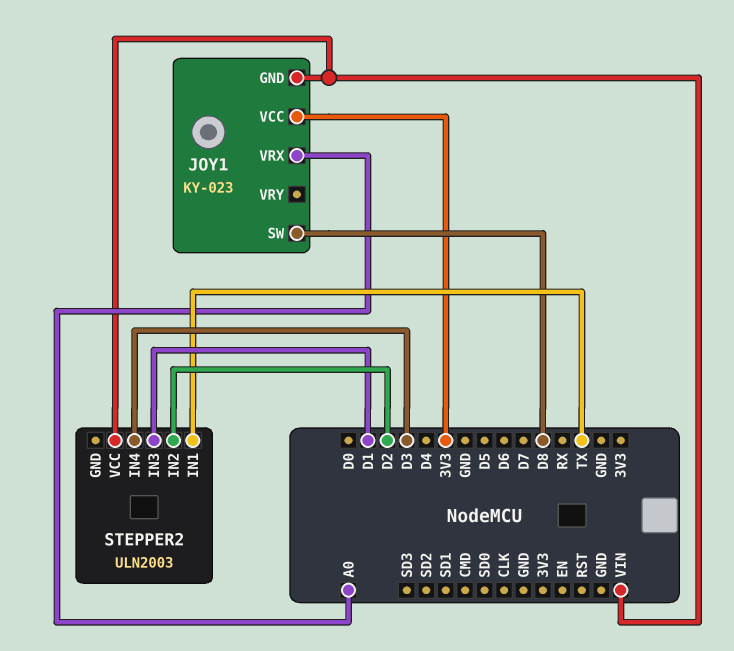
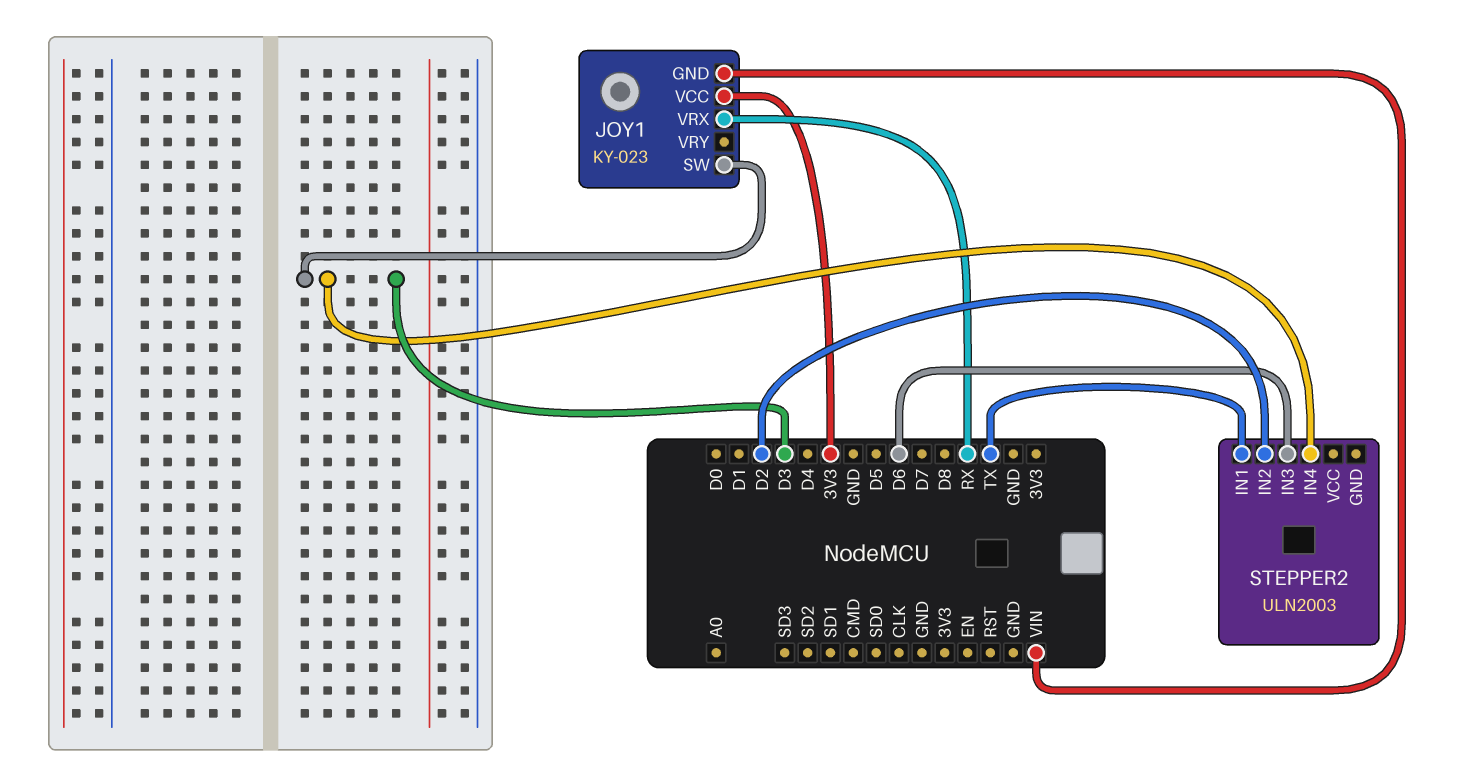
JOY1 pin SW: D8 -> D3
JOY1 pin VRX: A0 -> RX
STEPPER2 pin IN3: D1 -> D6
STEPPER2 pin VCC: VIN -> none

